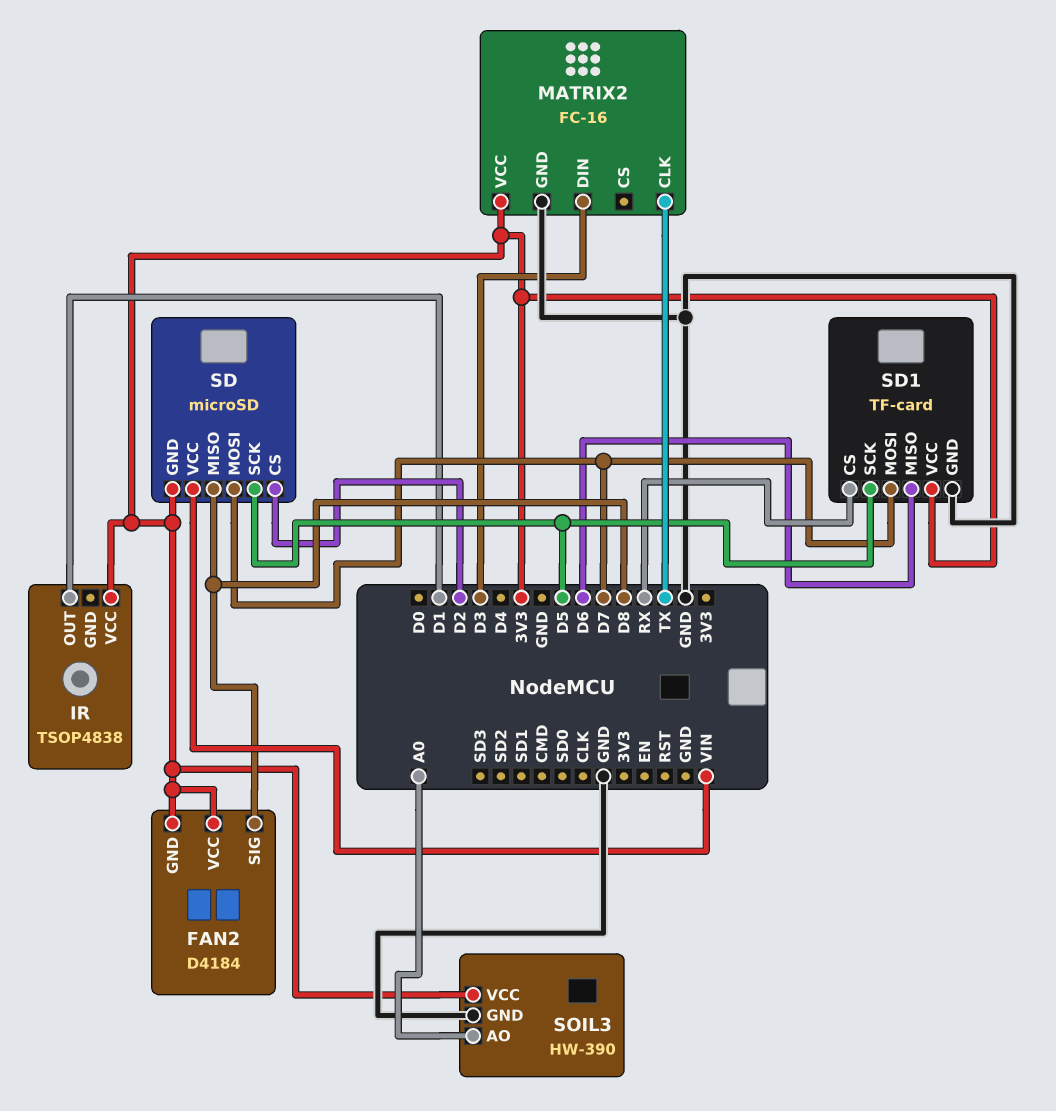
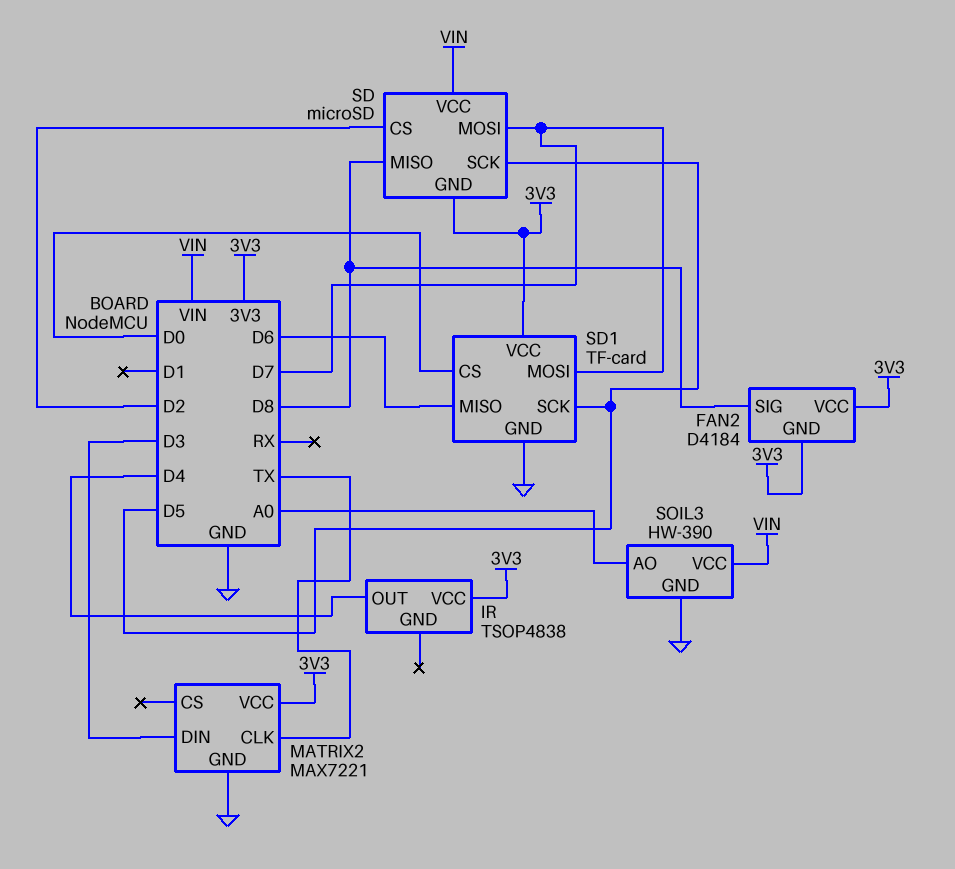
IR pin OUT: D1 -> D4
MATRIX2: FC-16 -> MAX7221
SD1 pin CS: RX -> D0
SOIL3 pin VCC: 3V3 -> VIN

